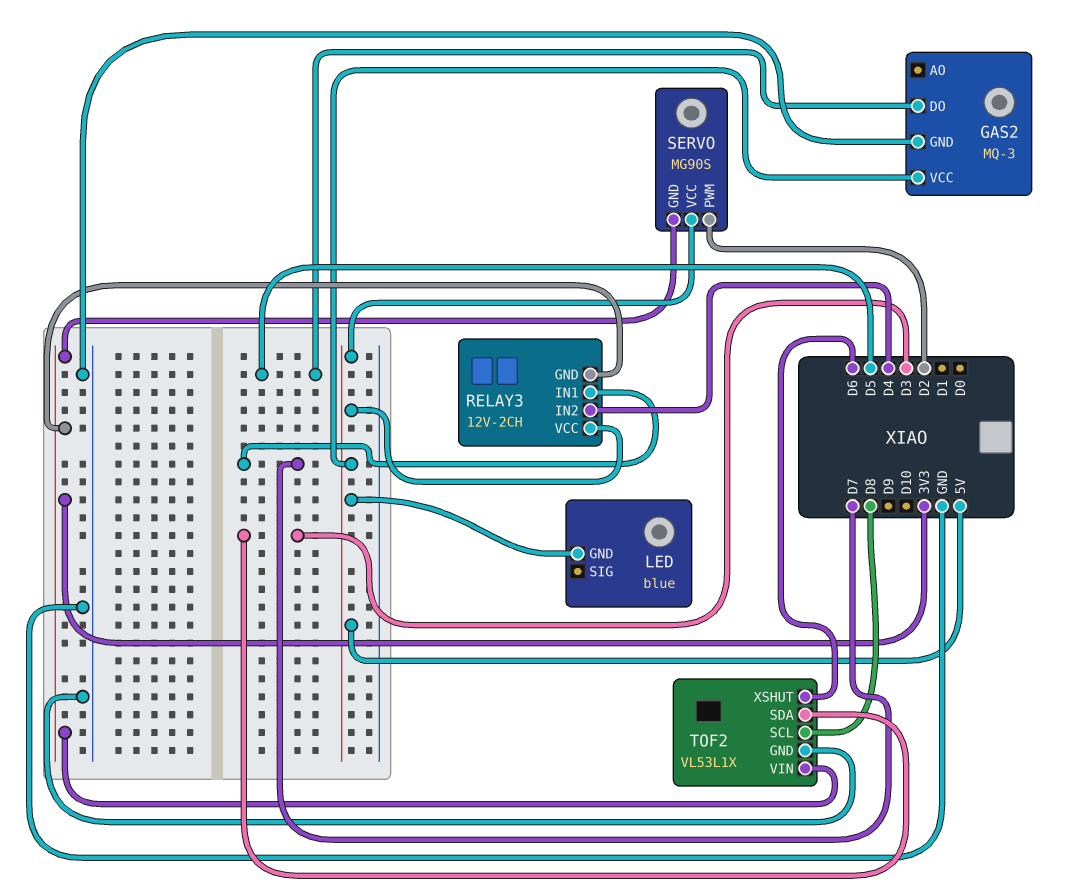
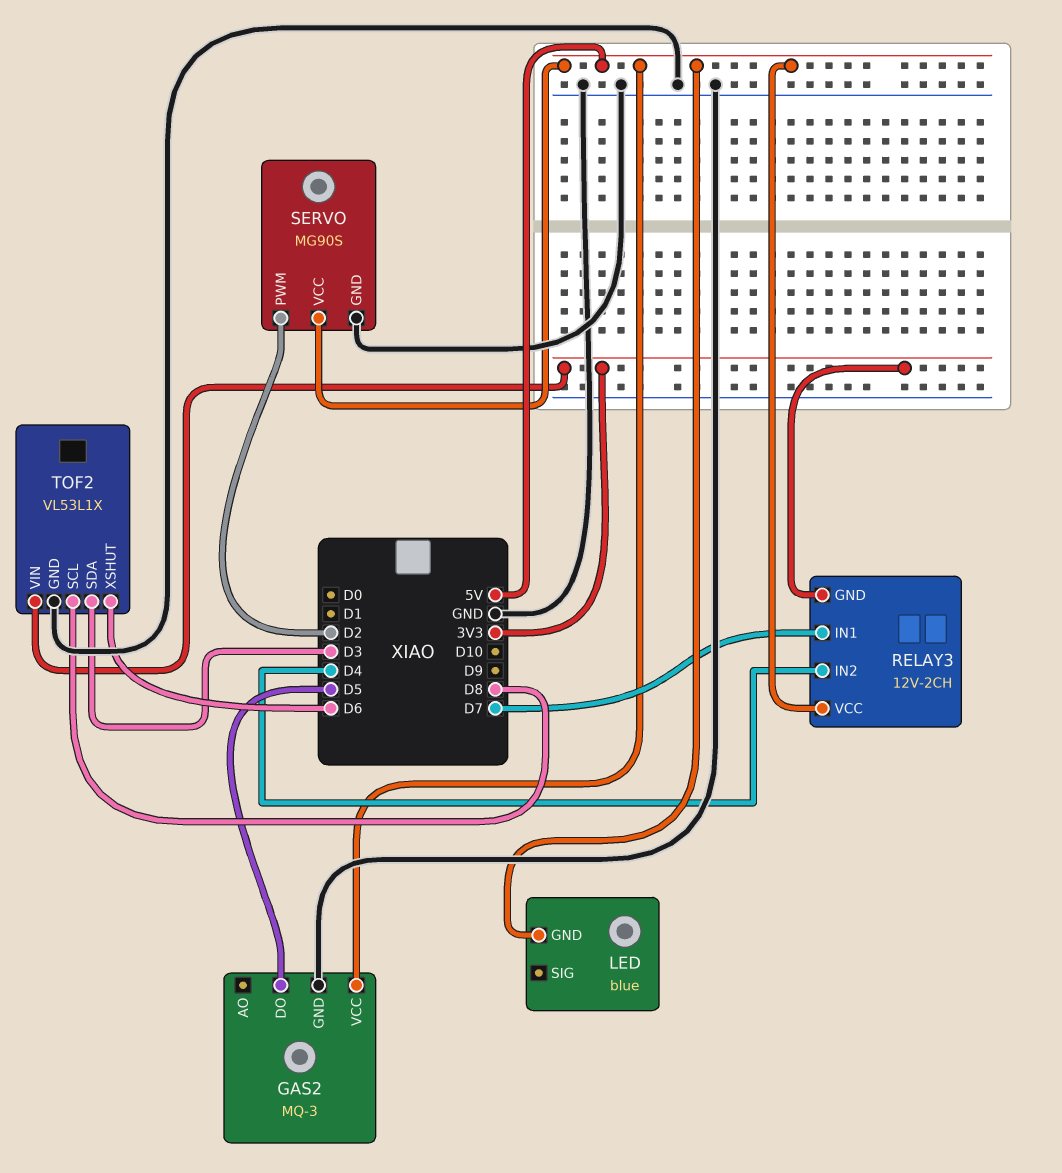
SERVO pin GND: 3V3 -> GND

